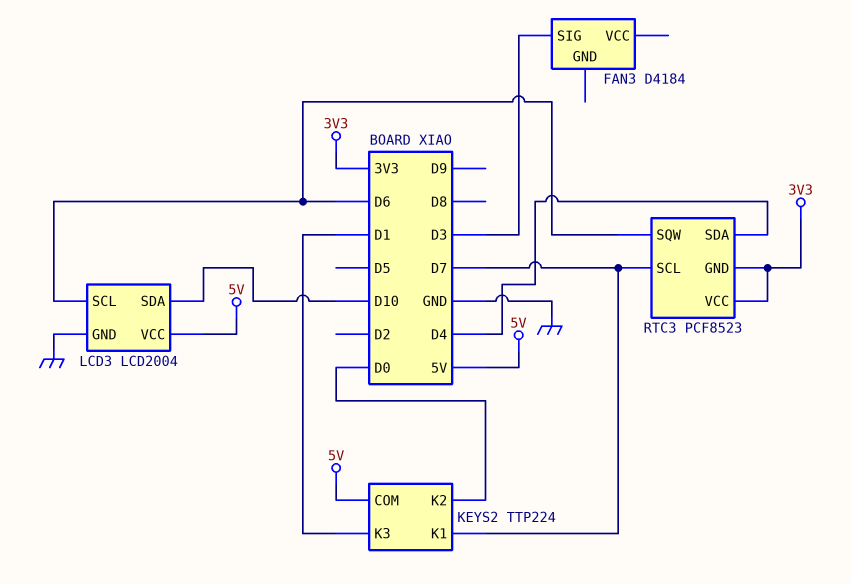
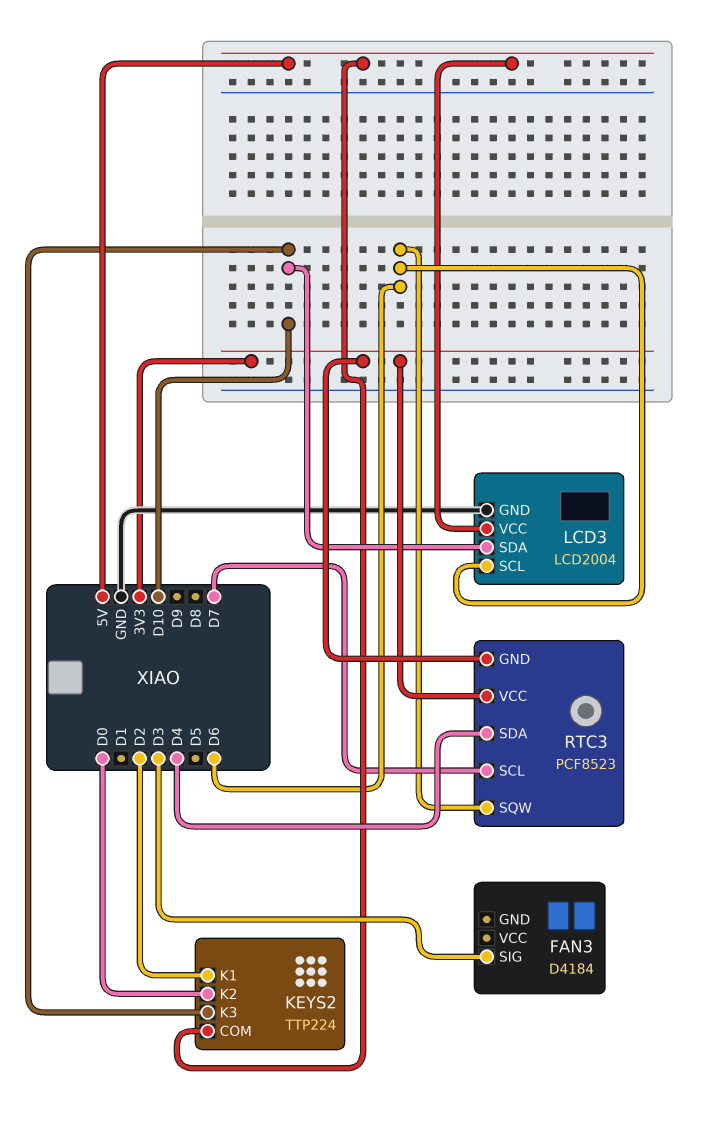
KEYS2 pin K1: D7 -> D2
KEYS2 pin K3: D1 -> D10

